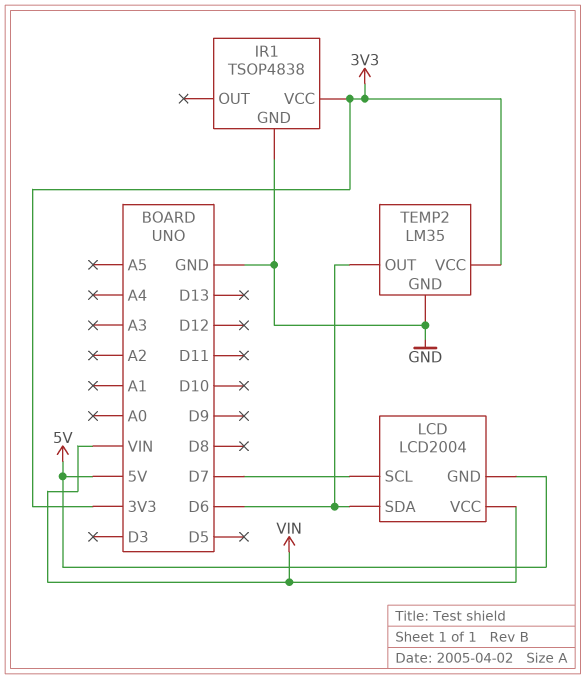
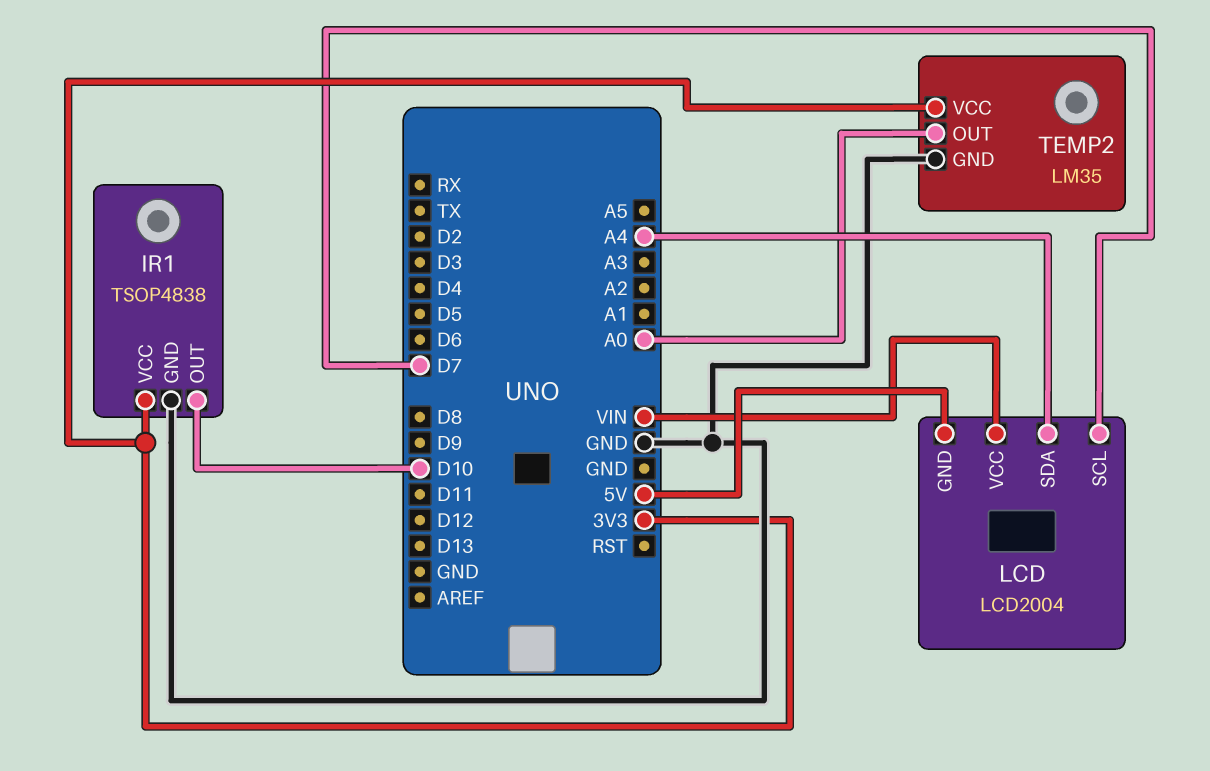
IR1 pin OUT: none -> D10
LCD pin SDA: D6 -> A4
TEMP2 pin OUT: D6 -> A0

